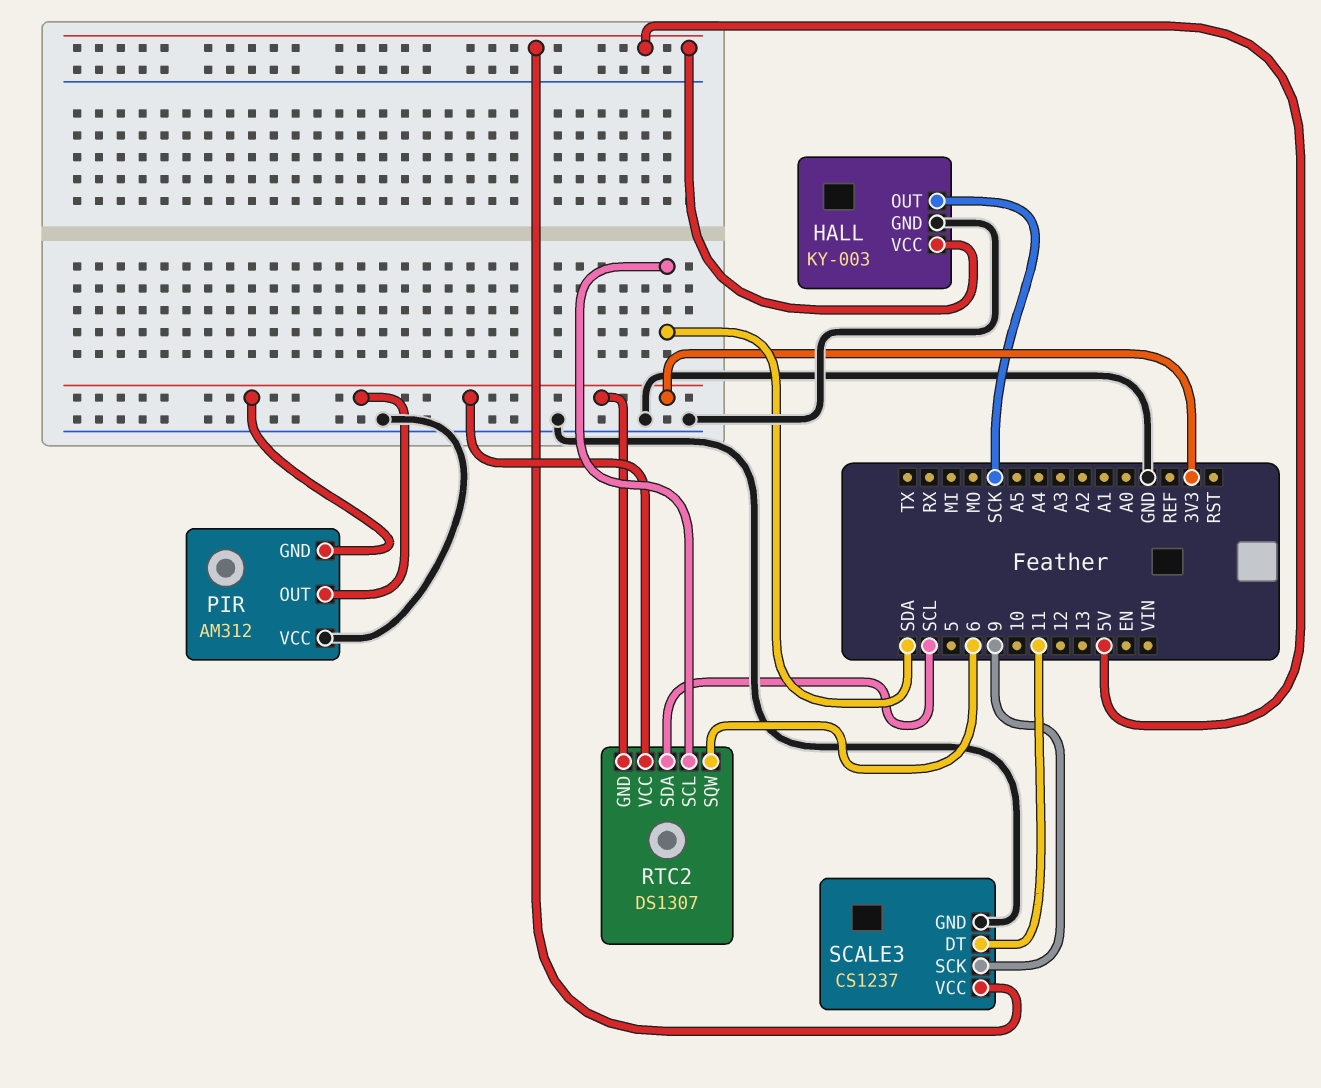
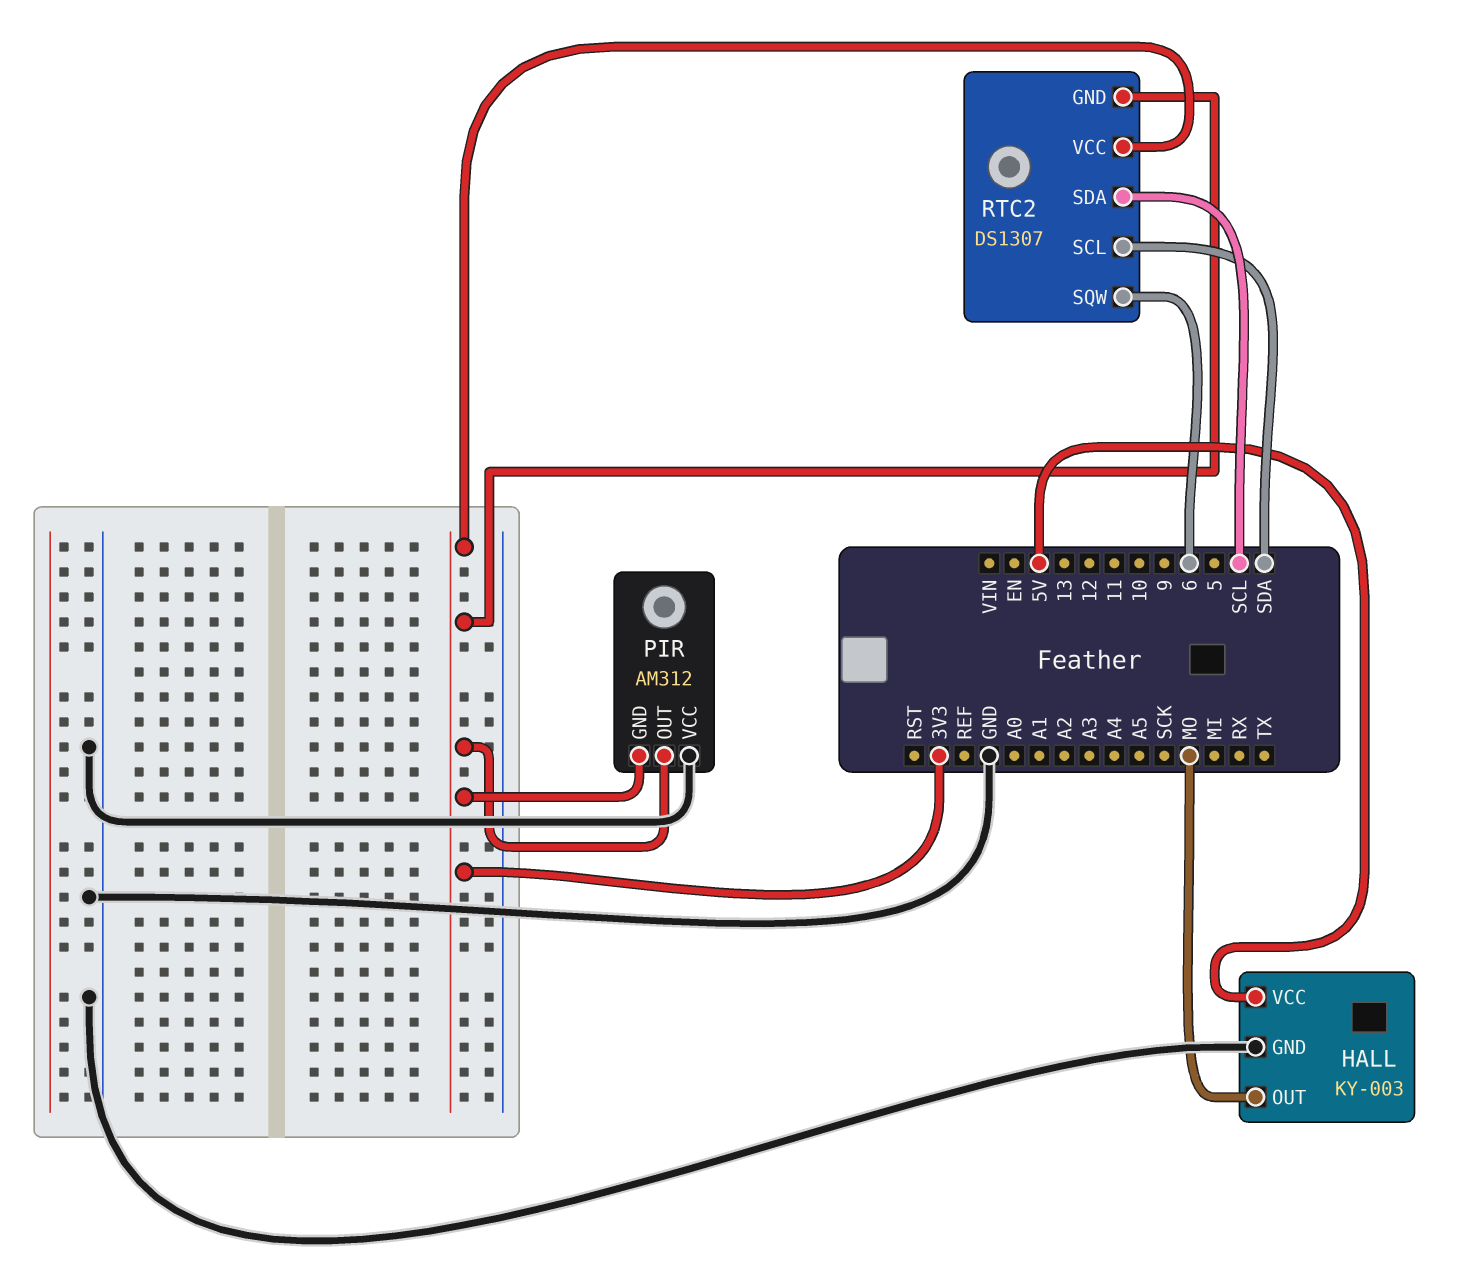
HALL pin OUT: SCK -> MO
SCALE3: CS1237 -> none
SCALE3 pin DT: 11 -> none
SCALE3 pin GND: GND -> none
SCALE3 pin SCK: 9 -> none
SCALE3 pin VCC: 5V -> none

